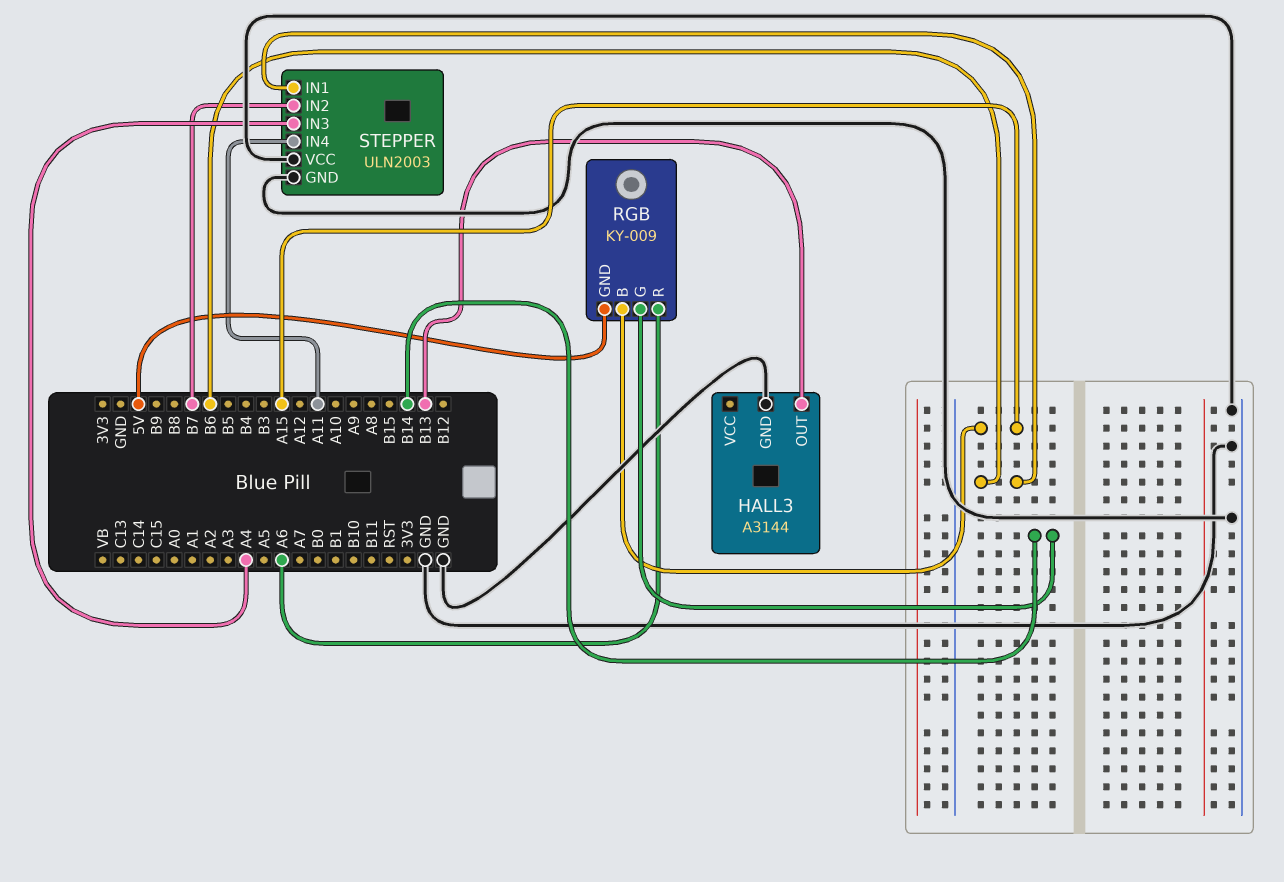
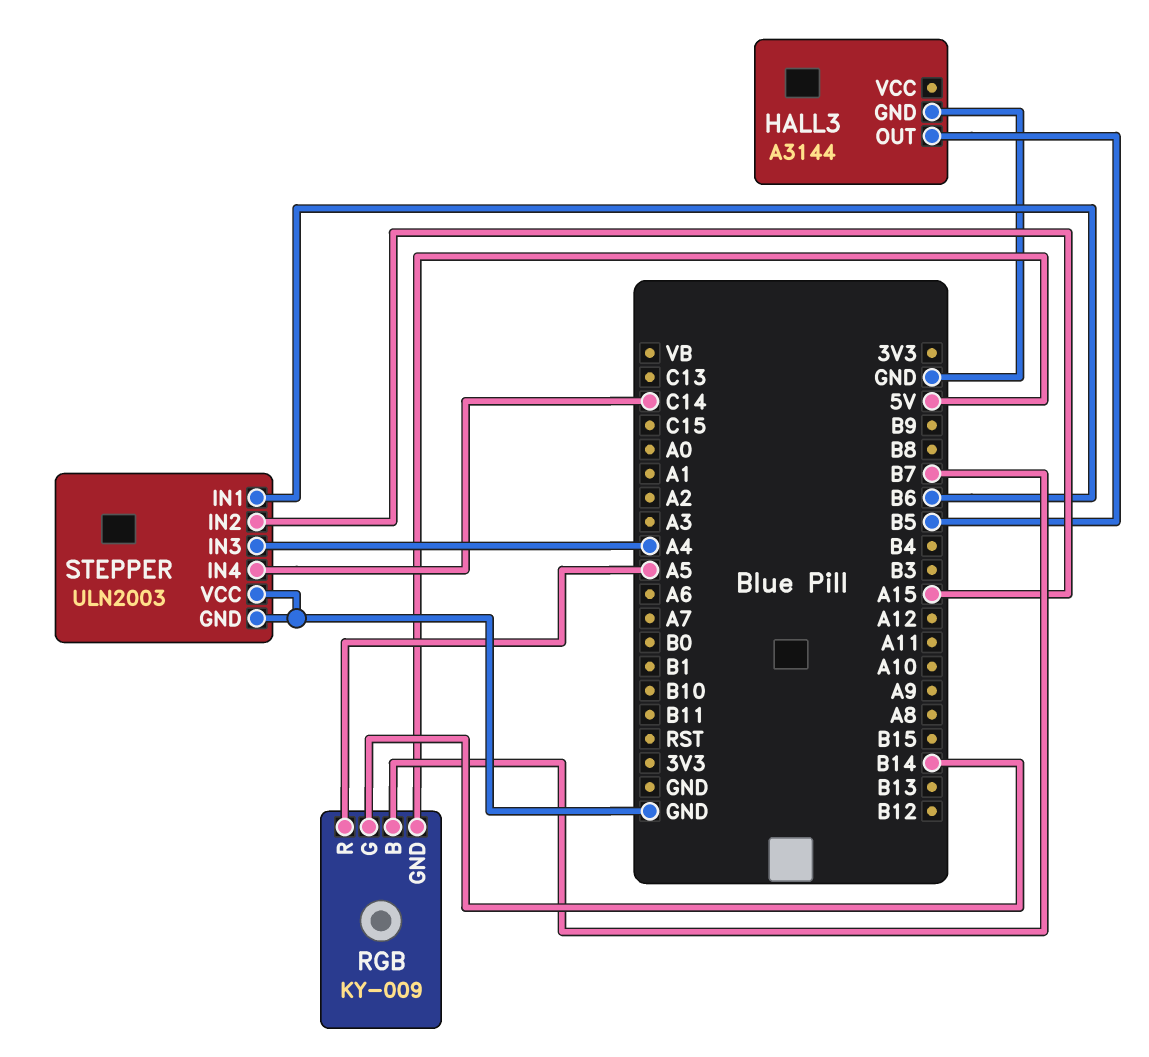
HALL3 pin OUT: B13 -> B5
RGB pin B: A15 -> B7
RGB pin R: A6 -> A5
STEPPER pin IN2: B7 -> A15
STEPPER pin IN4: A11 -> C14

